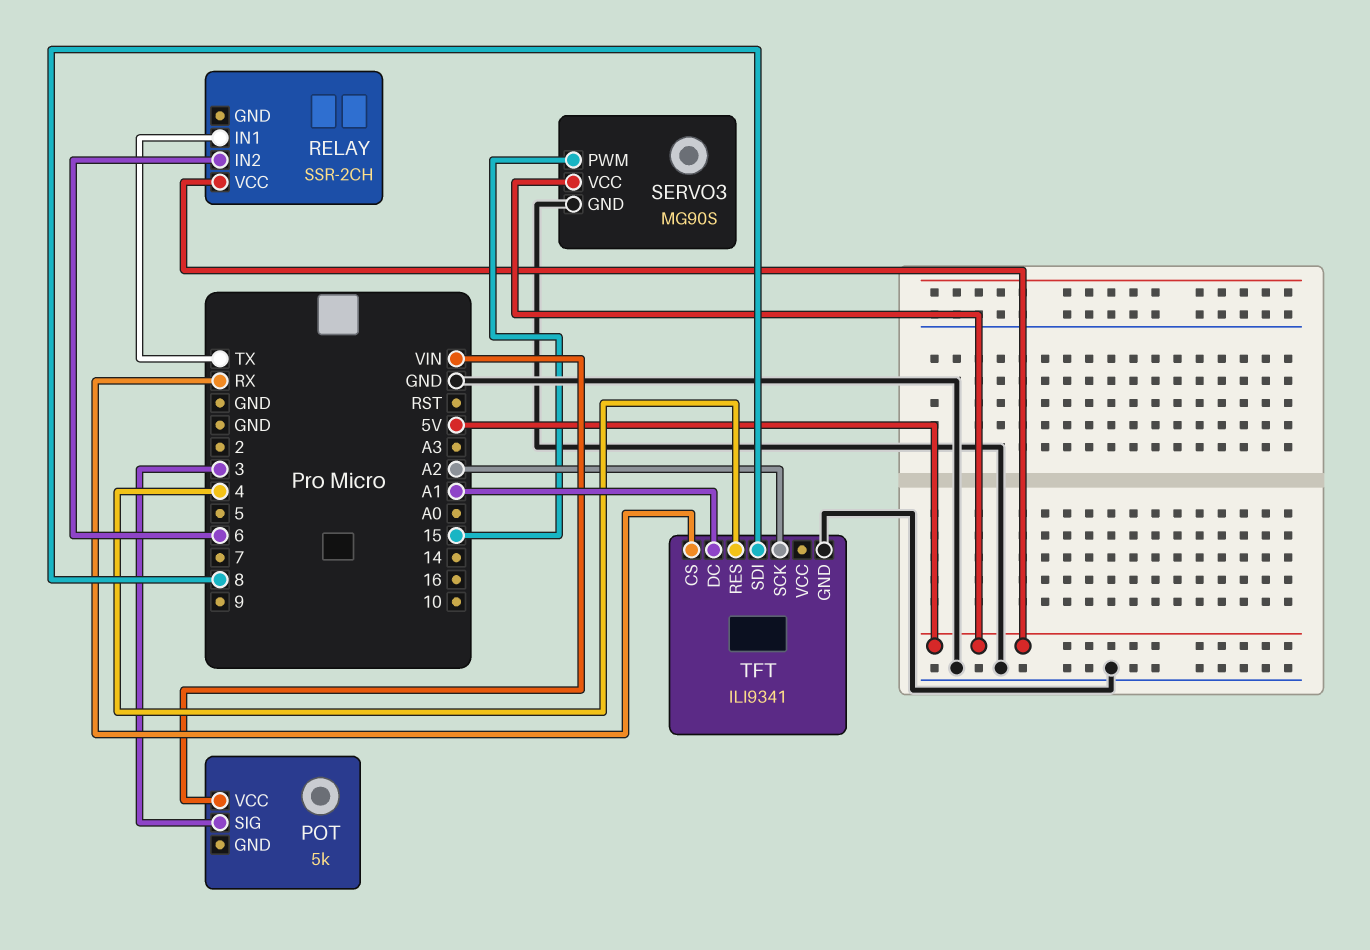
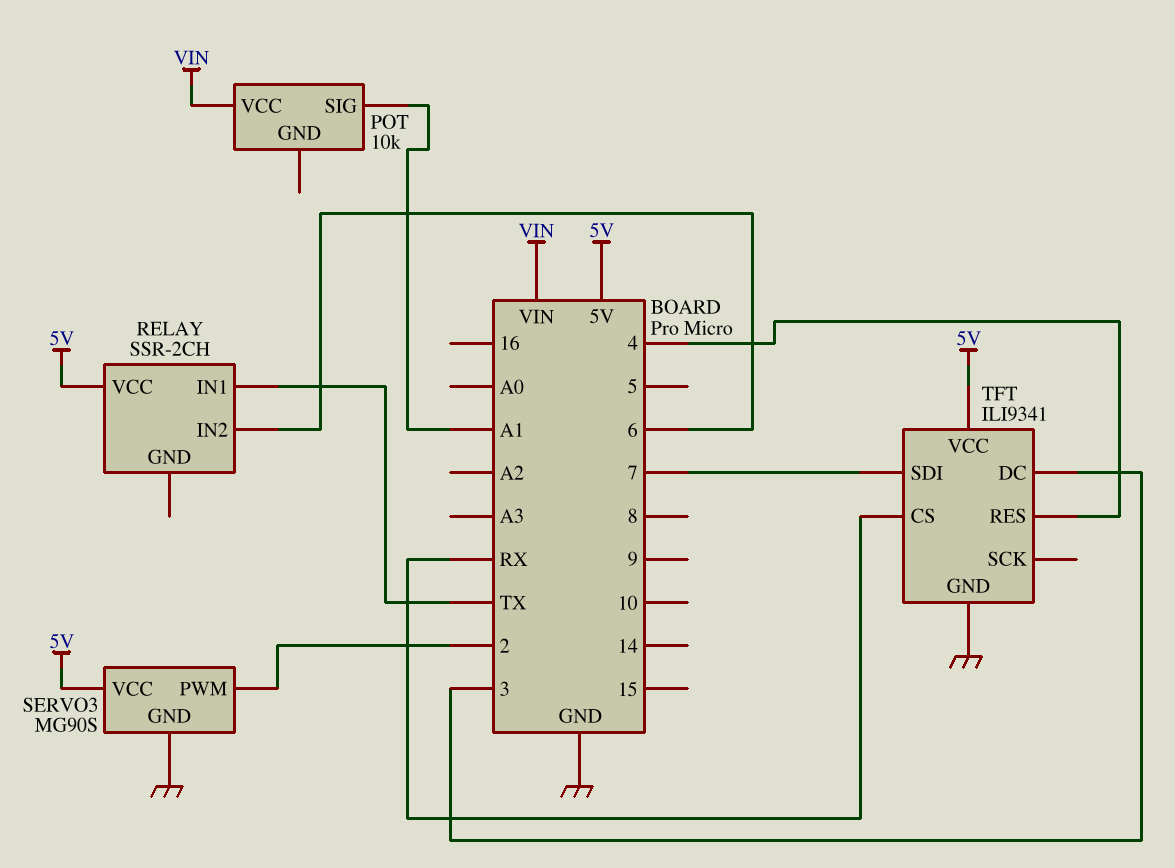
POT: 5k -> 10k
POT pin SIG: 3 -> A1
SERVO3 pin PWM: 15 -> 2
TFT pin DC: A1 -> 3
TFT pin SCK: A2 -> none
TFT pin SDI: 8 -> 7
TFT pin VCC: none -> 5V

